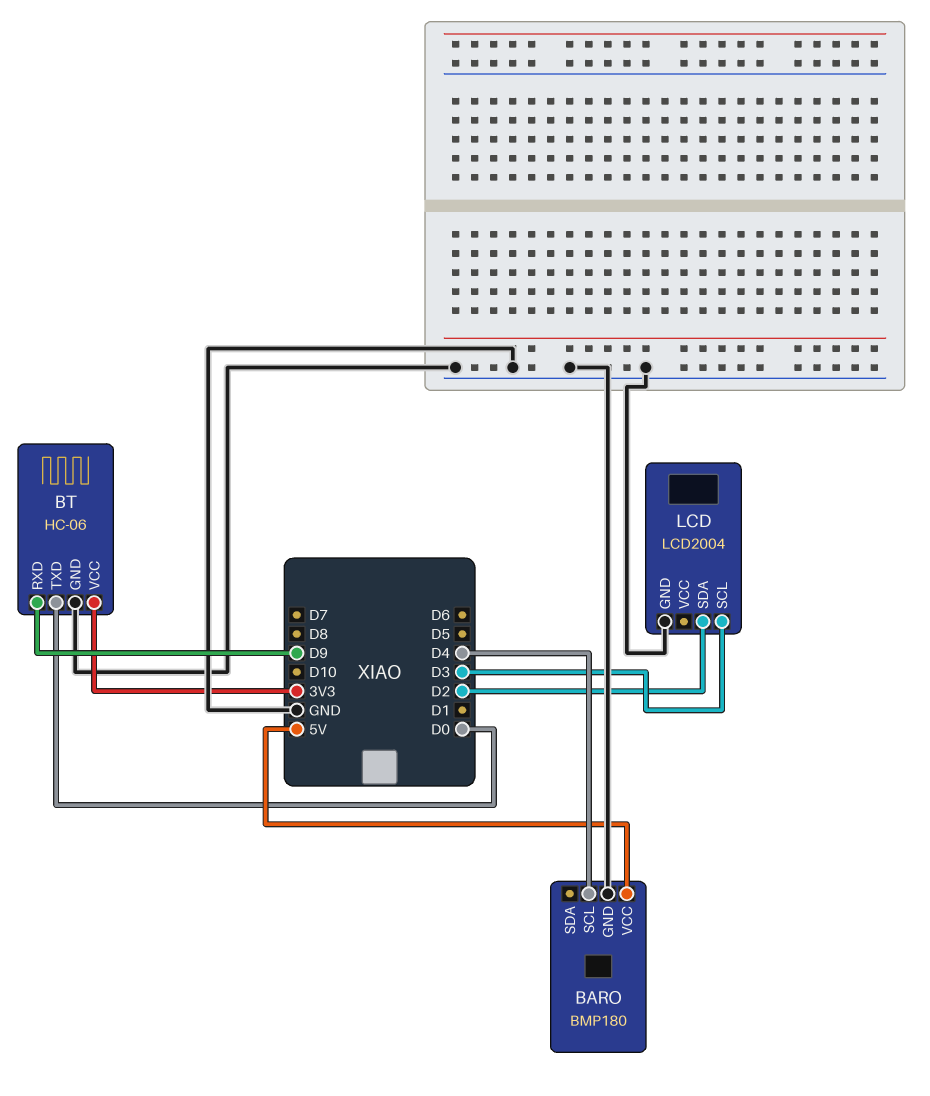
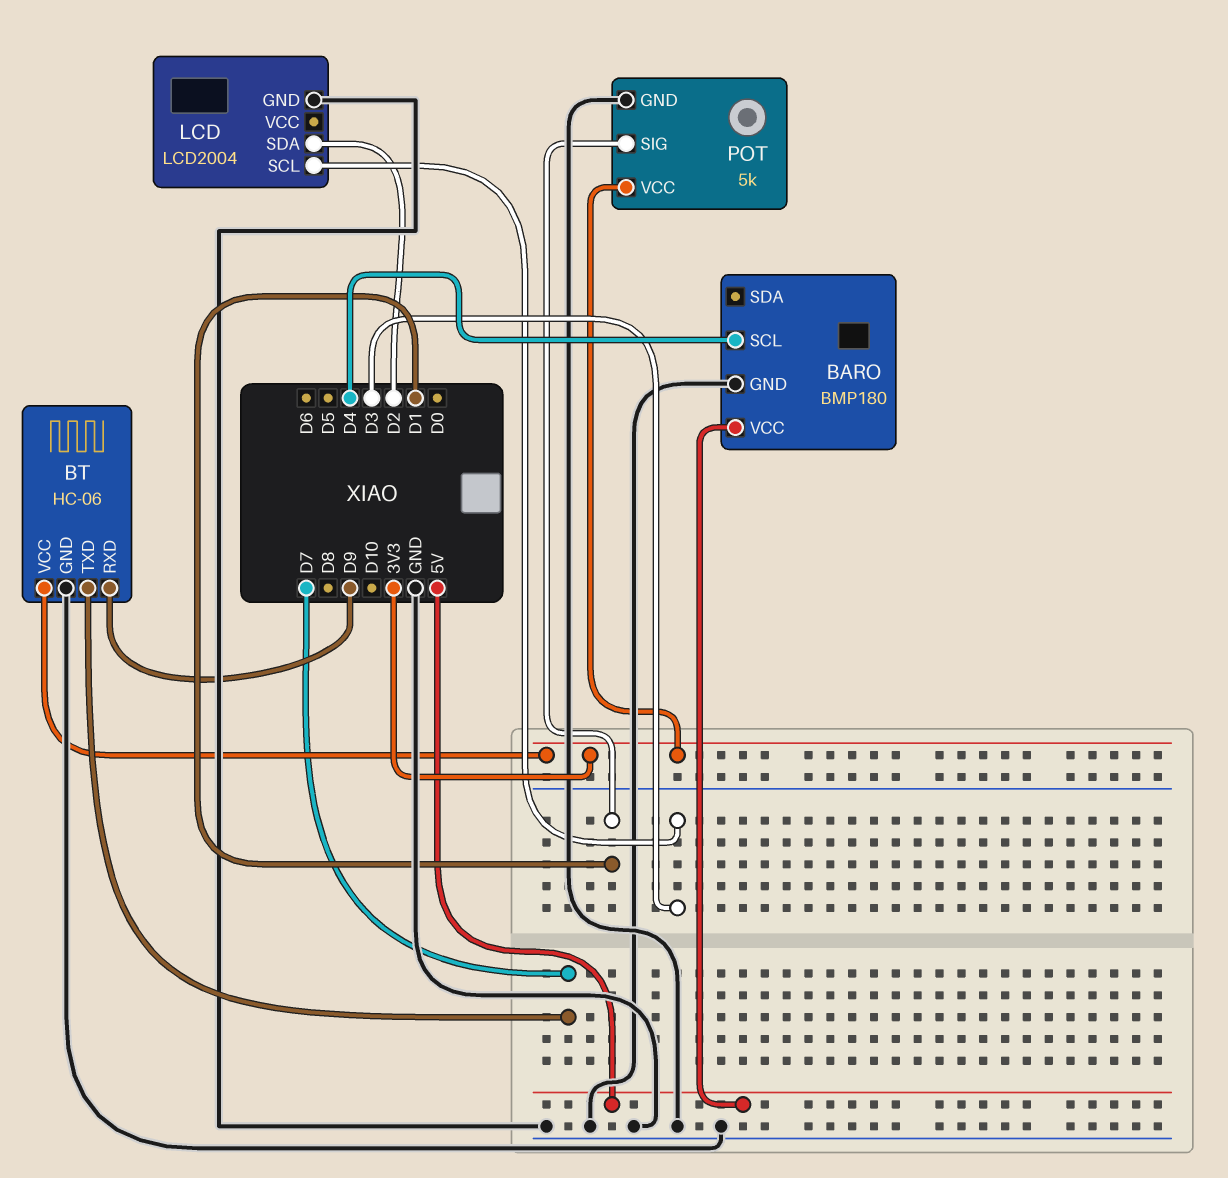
BT pin TXD: D0 -> D7
POT: none -> 5k
POT pin GND: none -> GND
POT pin SIG: none -> D1
POT pin VCC: none -> 3V3

